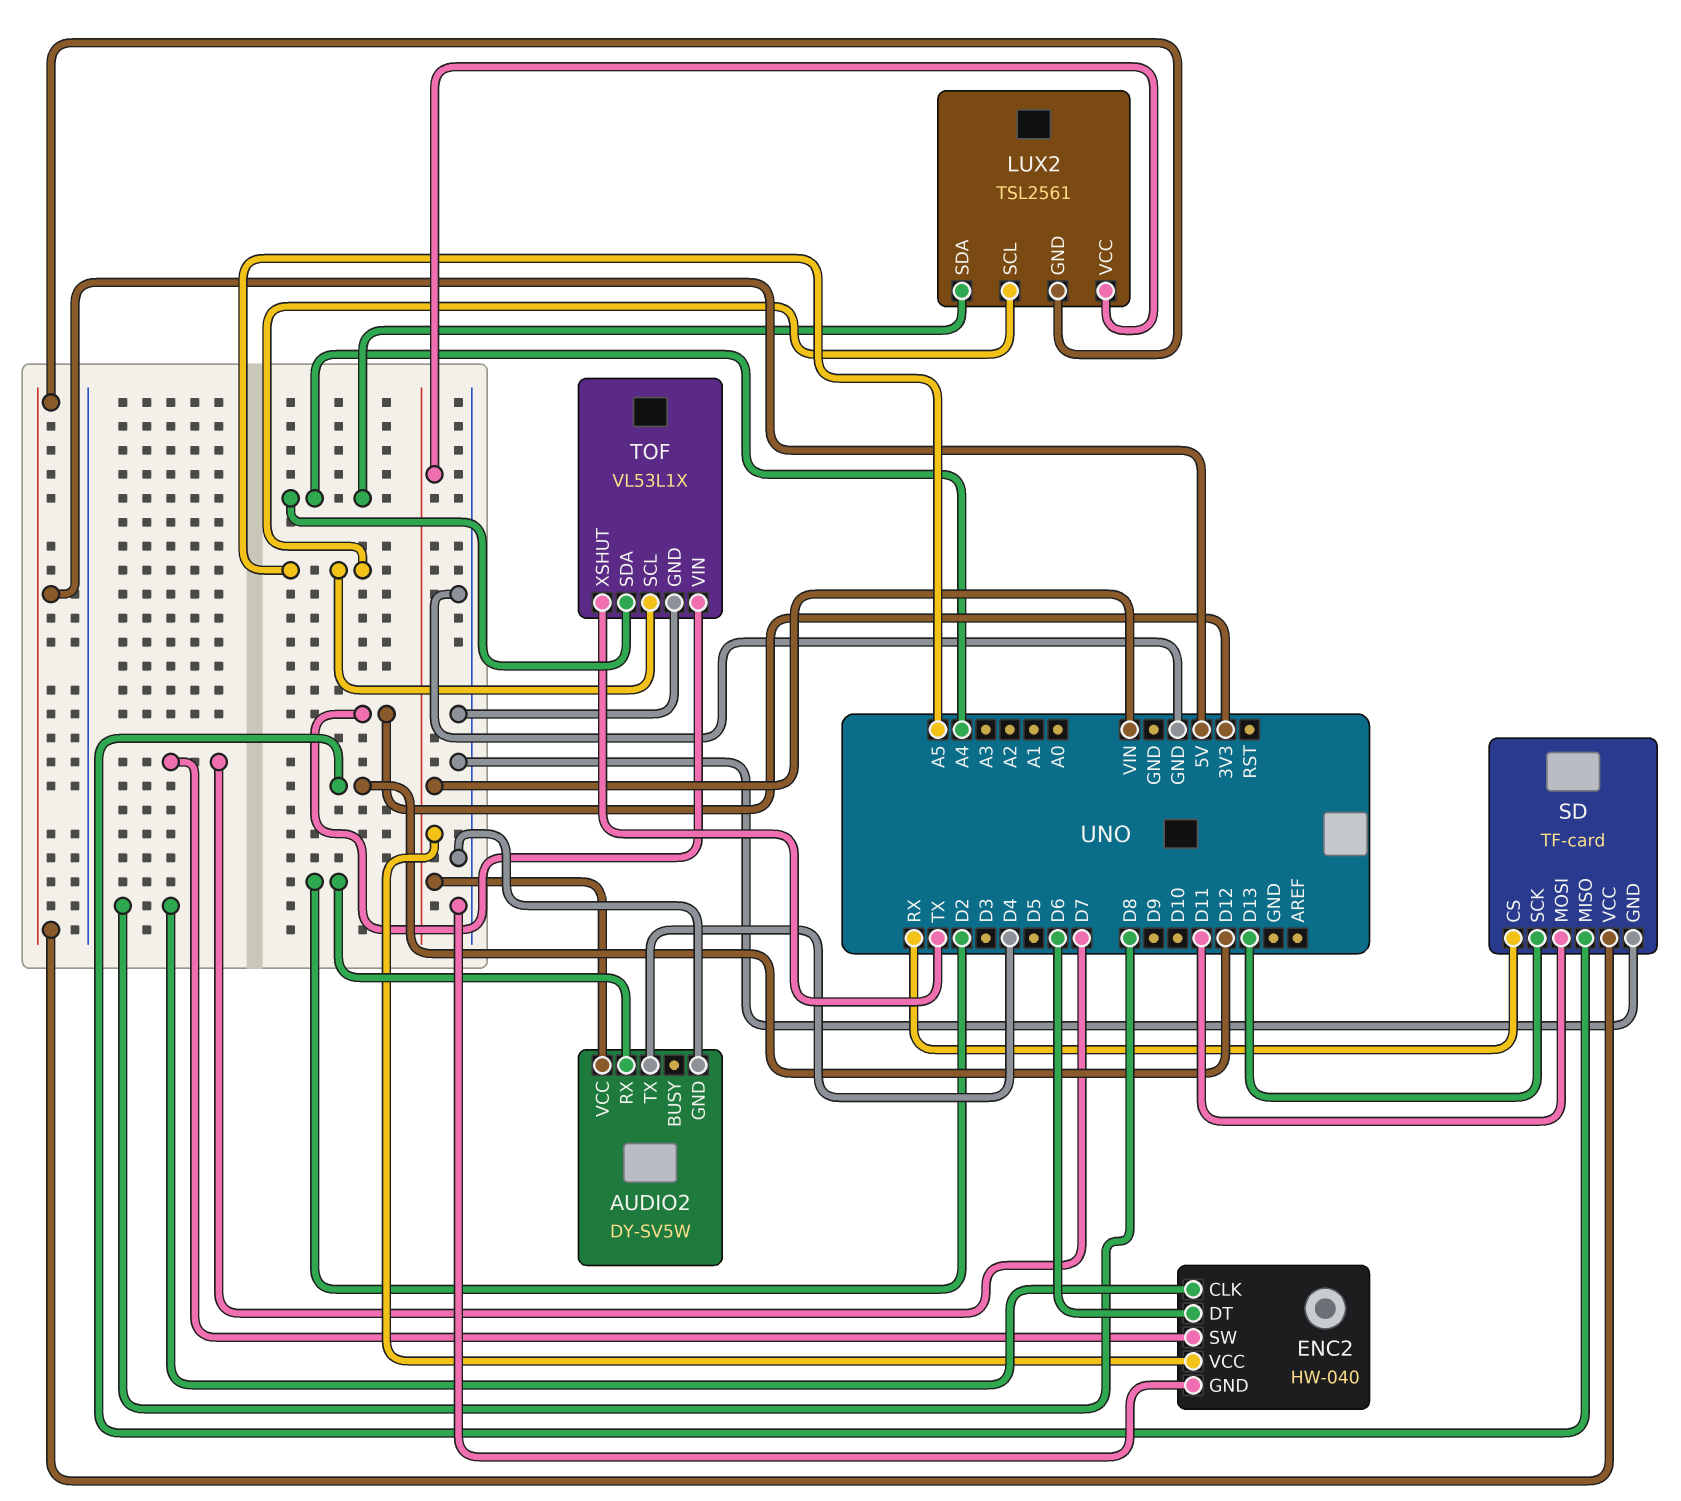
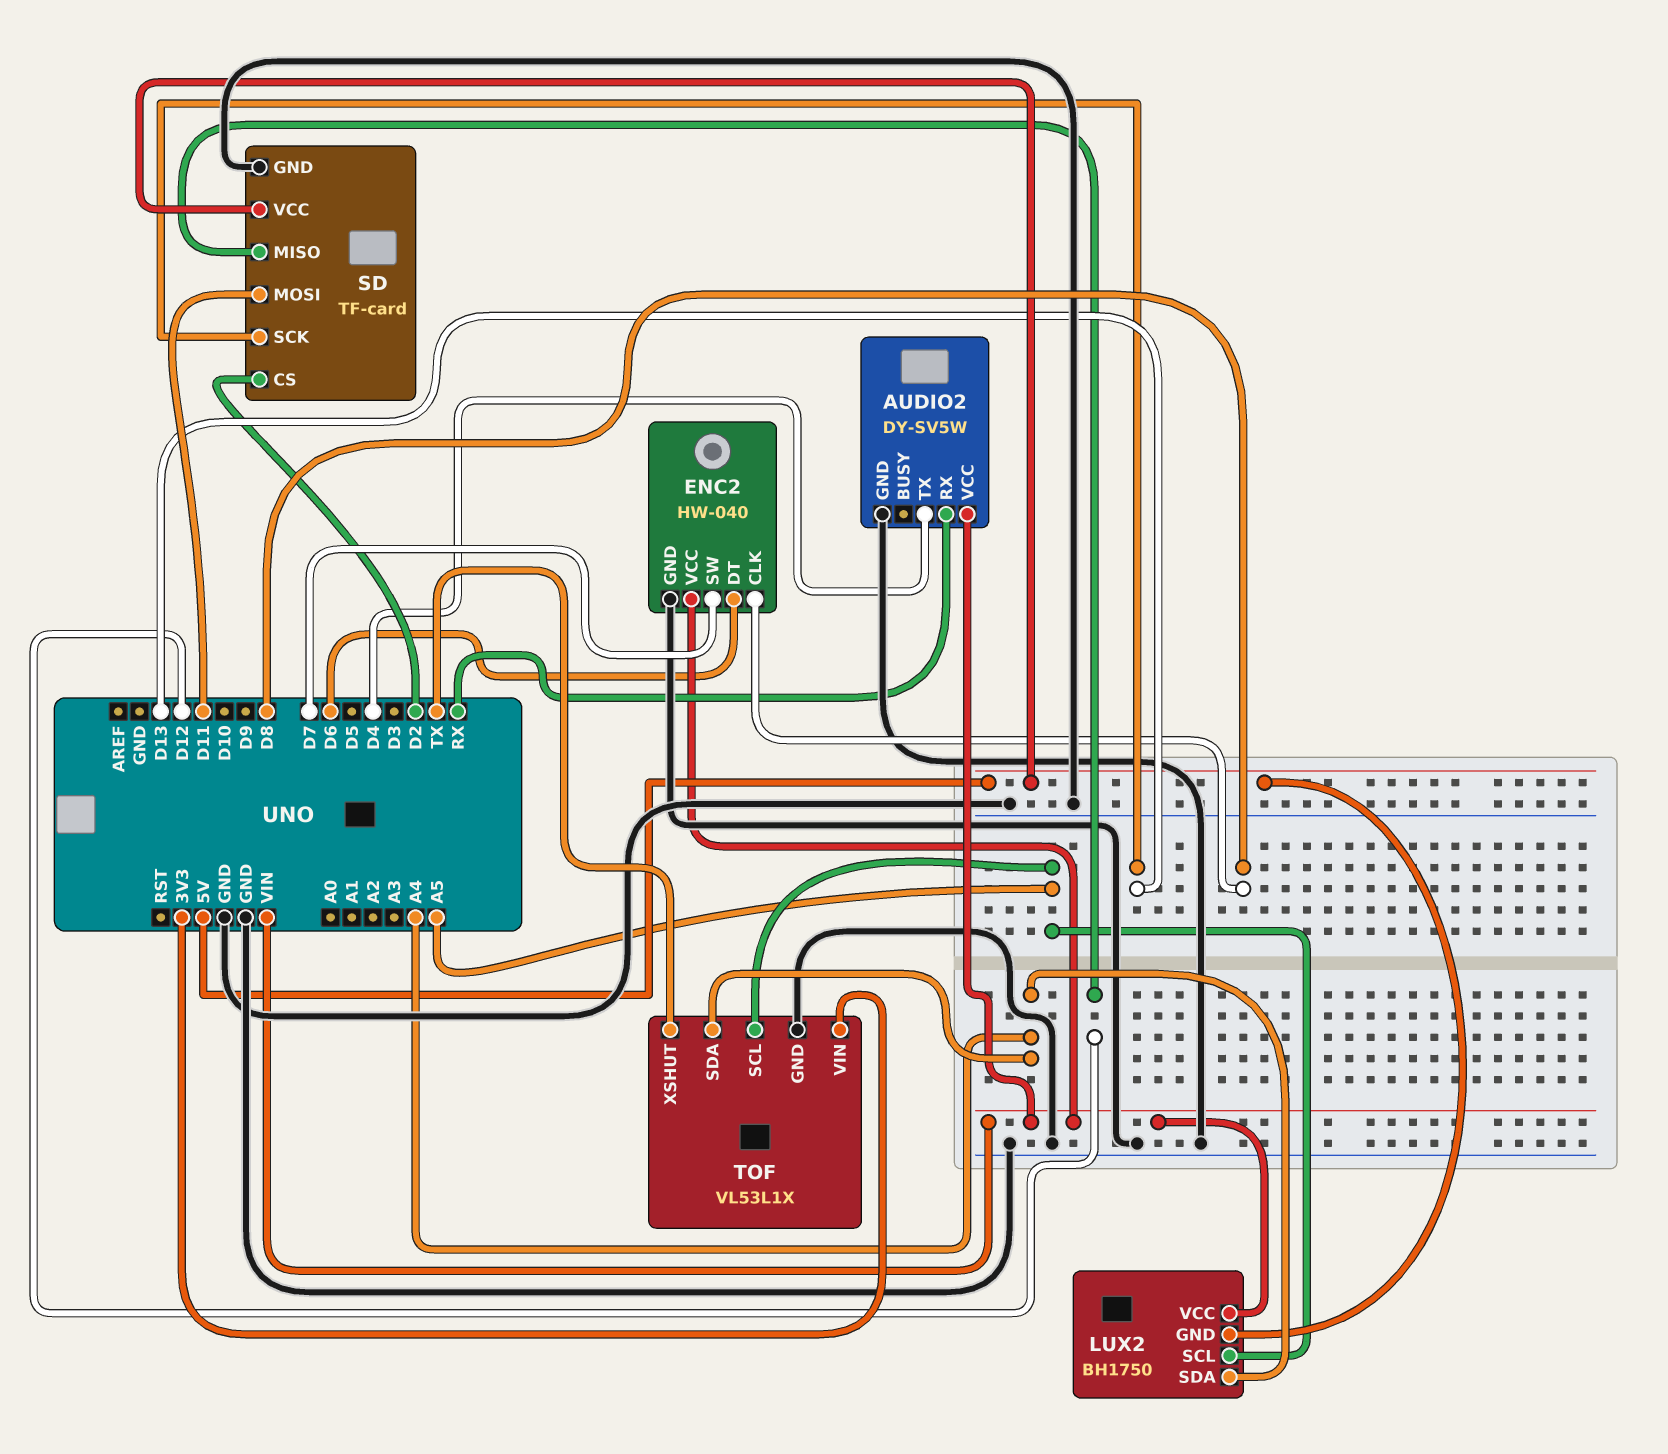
AUDIO2 pin RX: D2 -> RX
LUX2: TSL2561 -> BH1750
SD pin CS: RX -> D2

